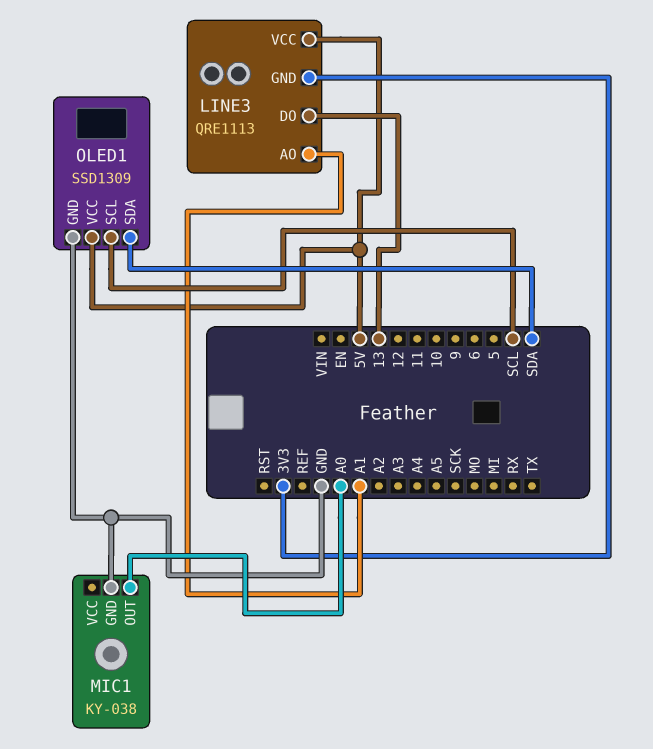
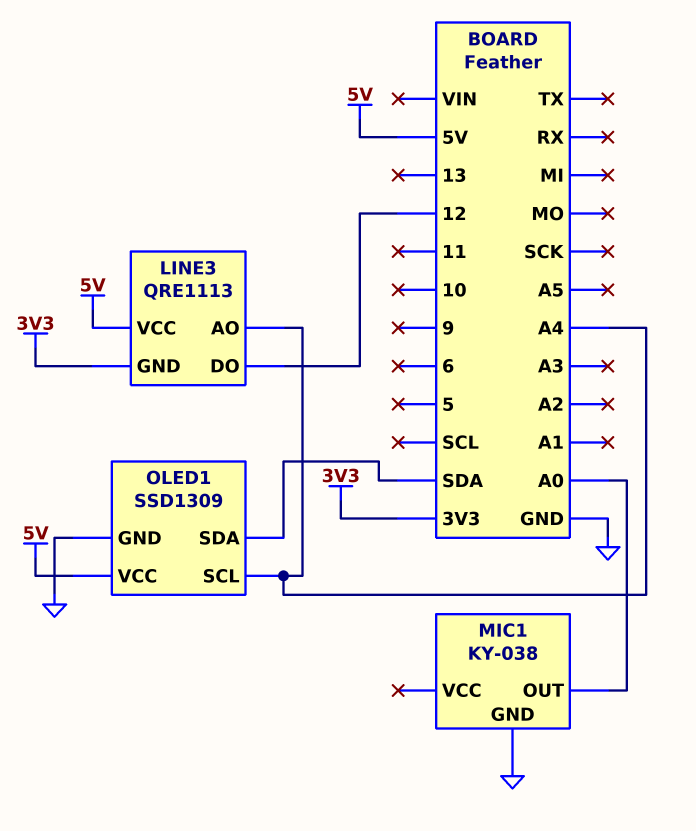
LINE3 pin AO: A1 -> A4
LINE3 pin DO: 13 -> 12
OLED1 pin SCL: SCL -> A4

